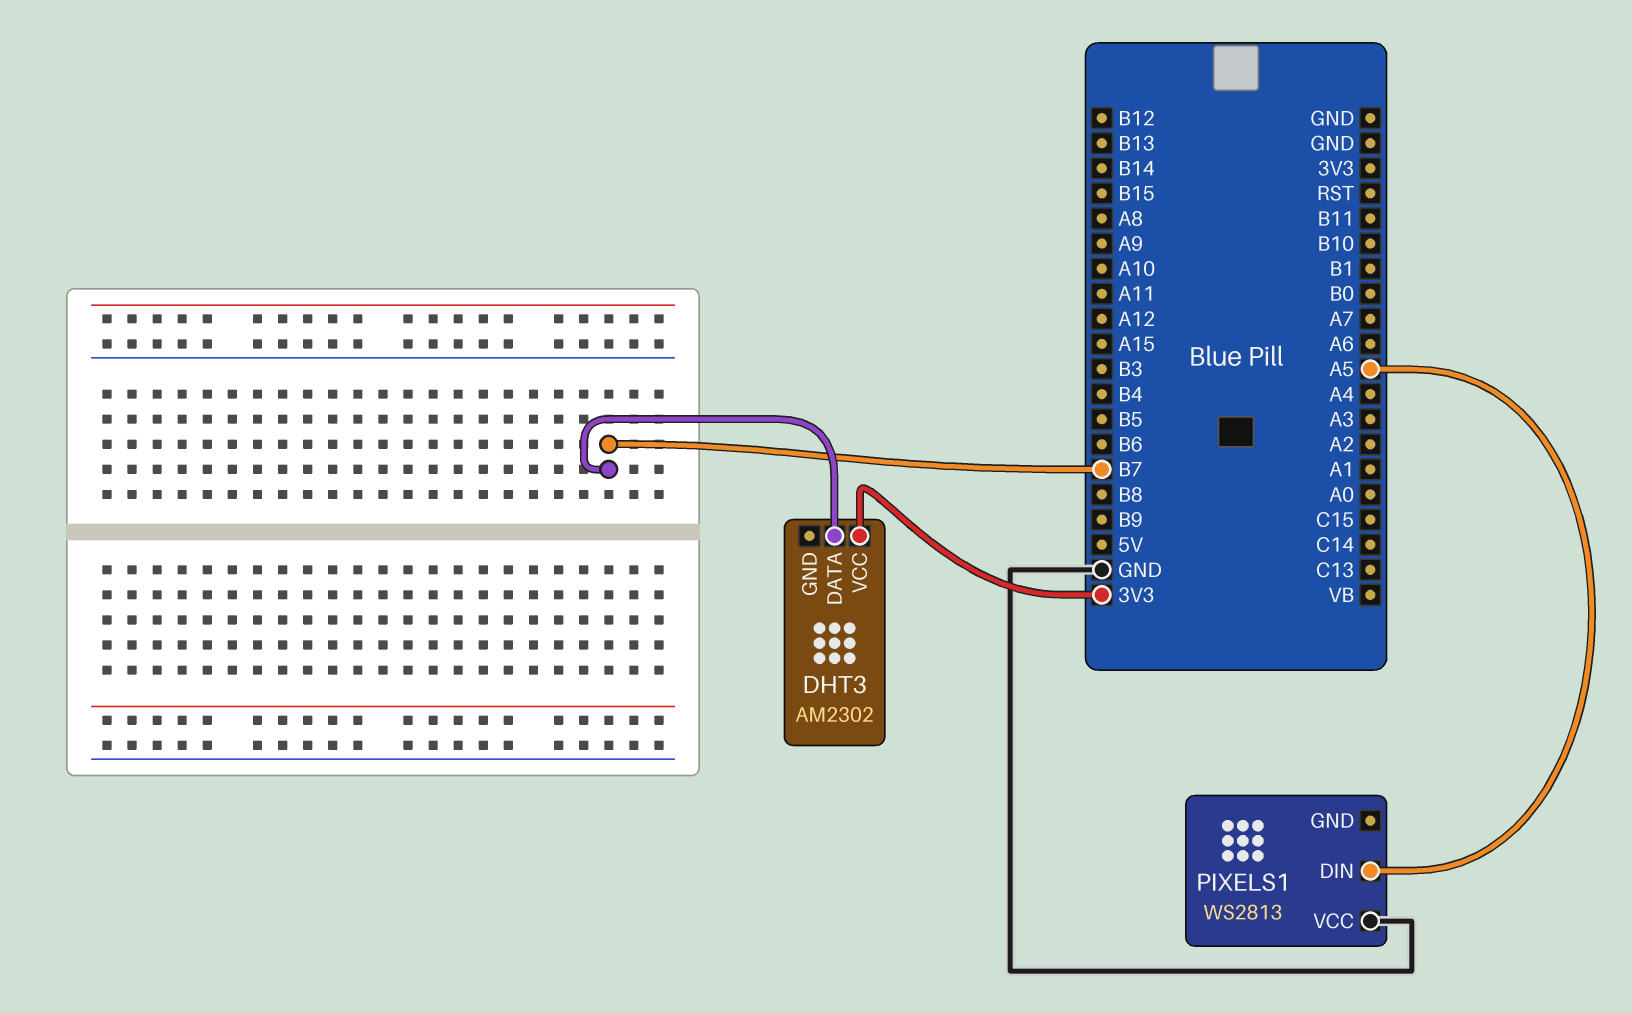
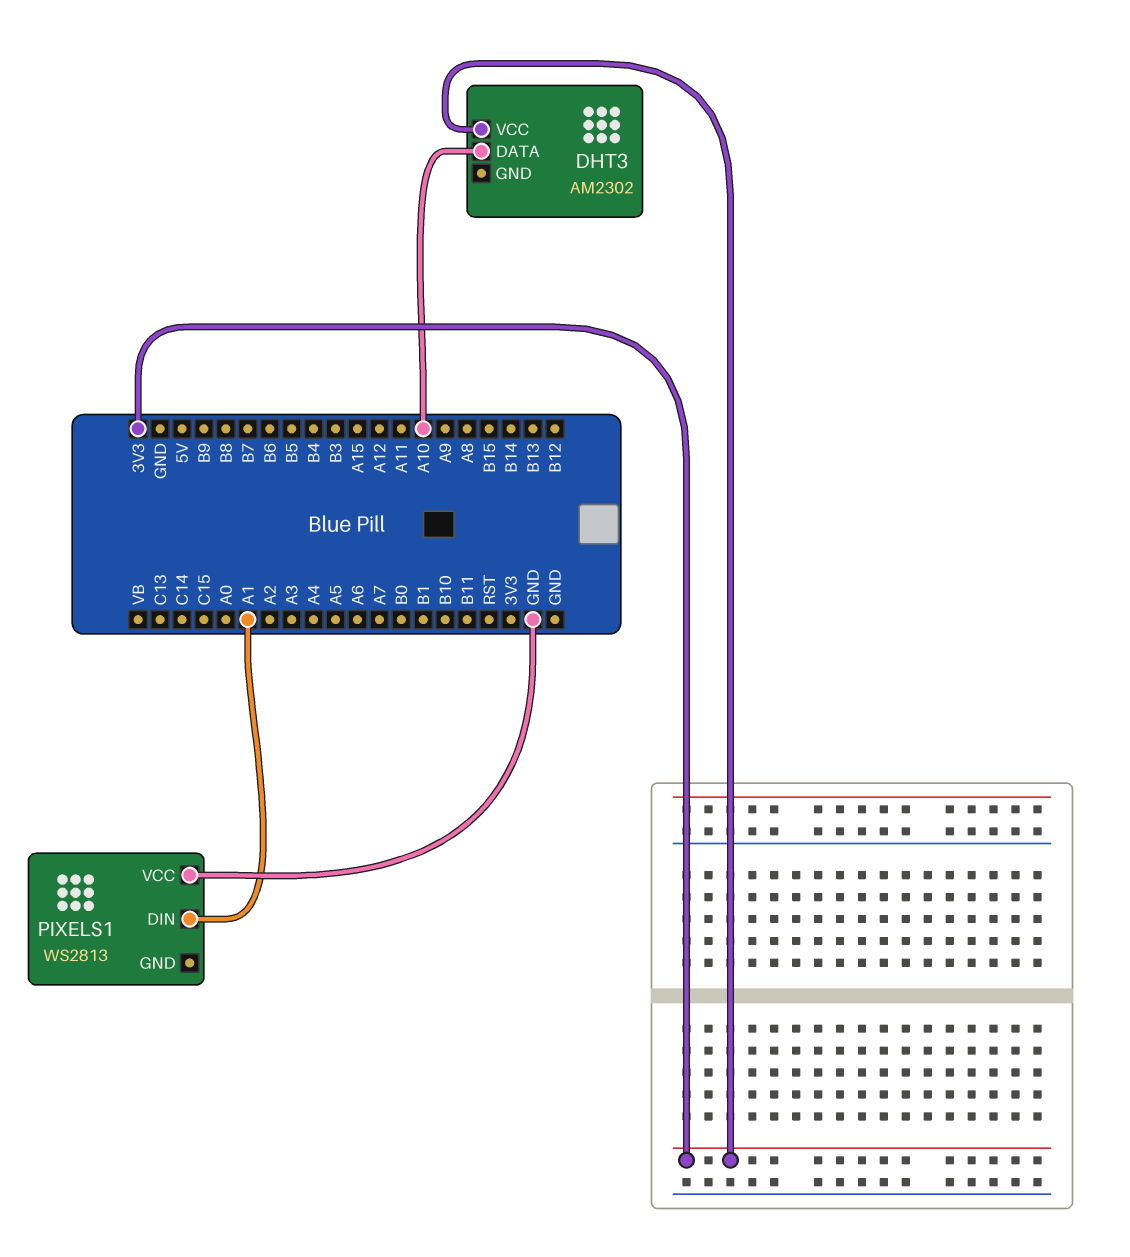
DHT3 pin DATA: B7 -> A10
PIXELS1 pin DIN: A5 -> A1

